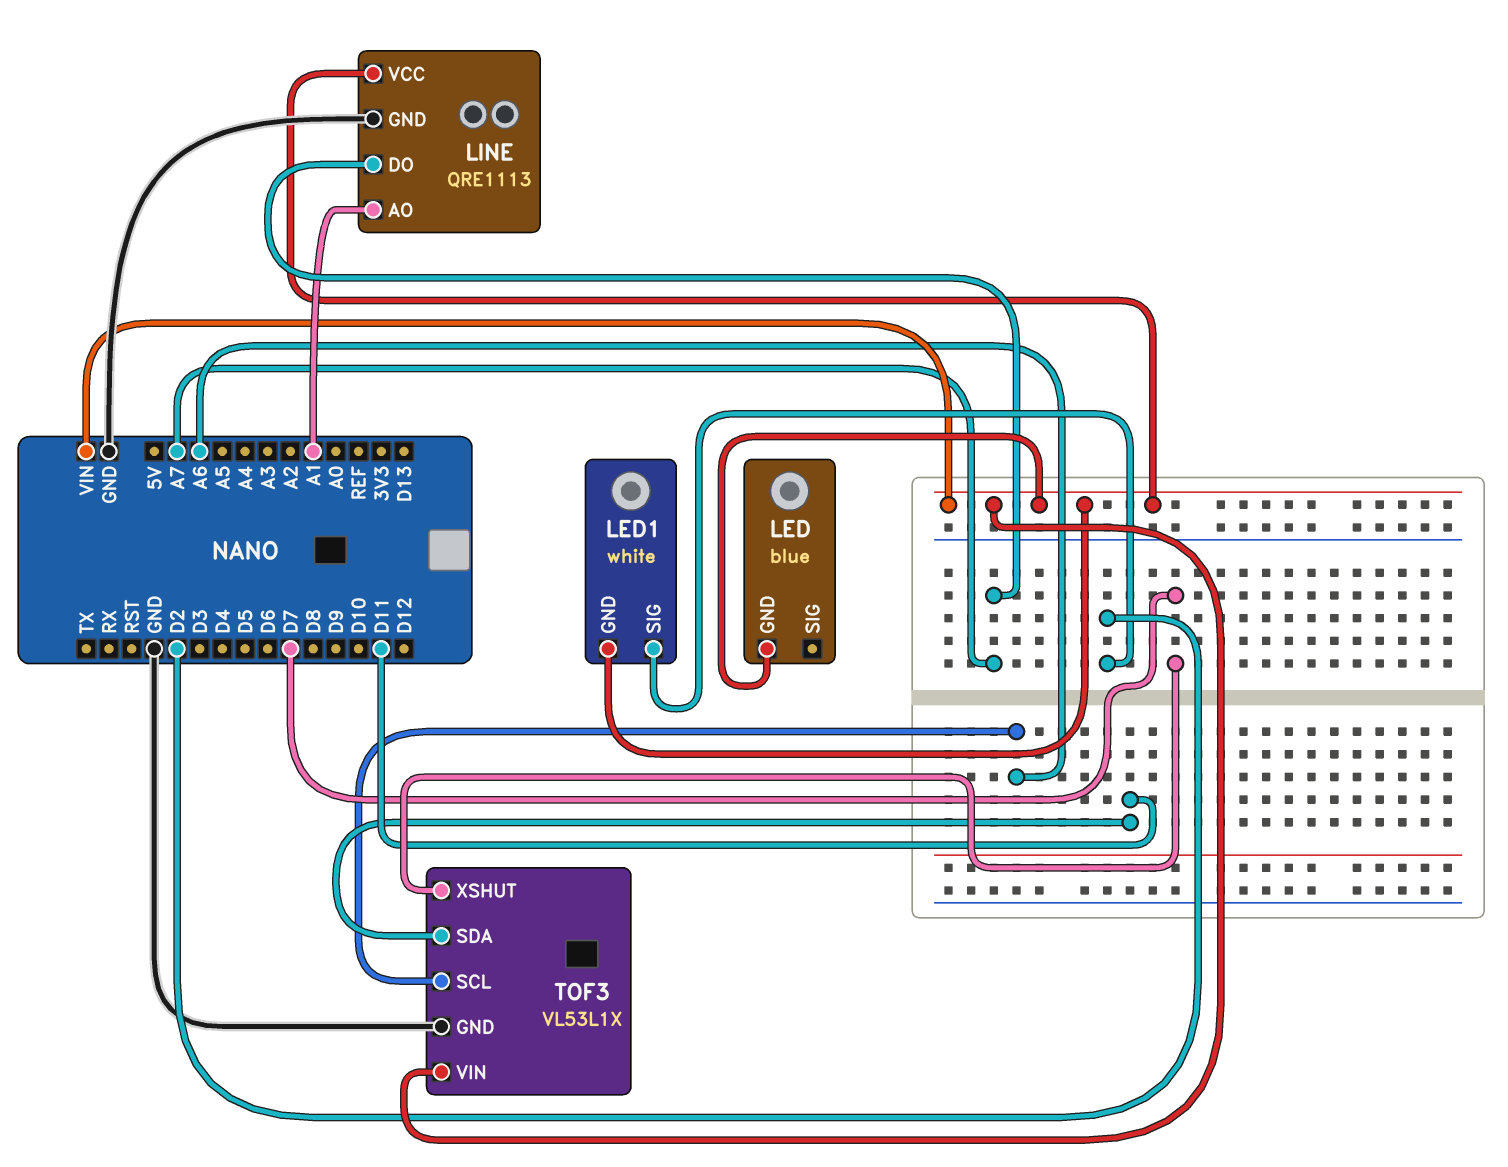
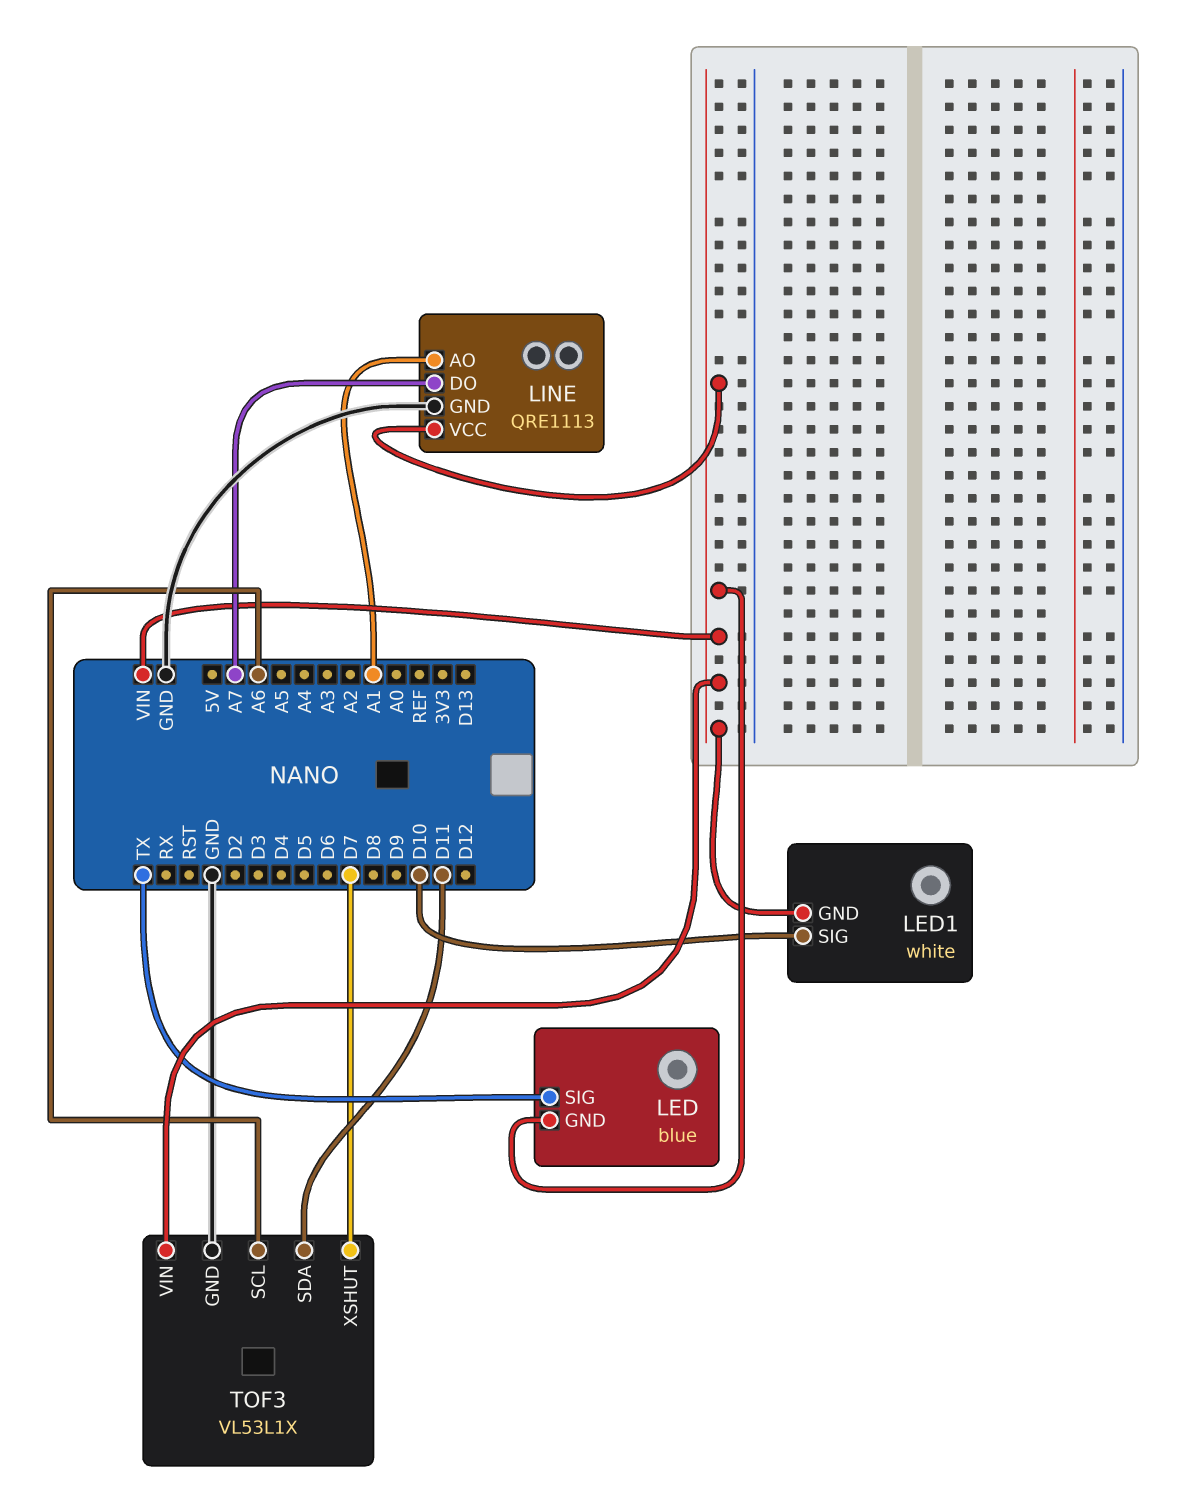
LED pin SIG: none -> TX
LED1 pin SIG: D2 -> D10

